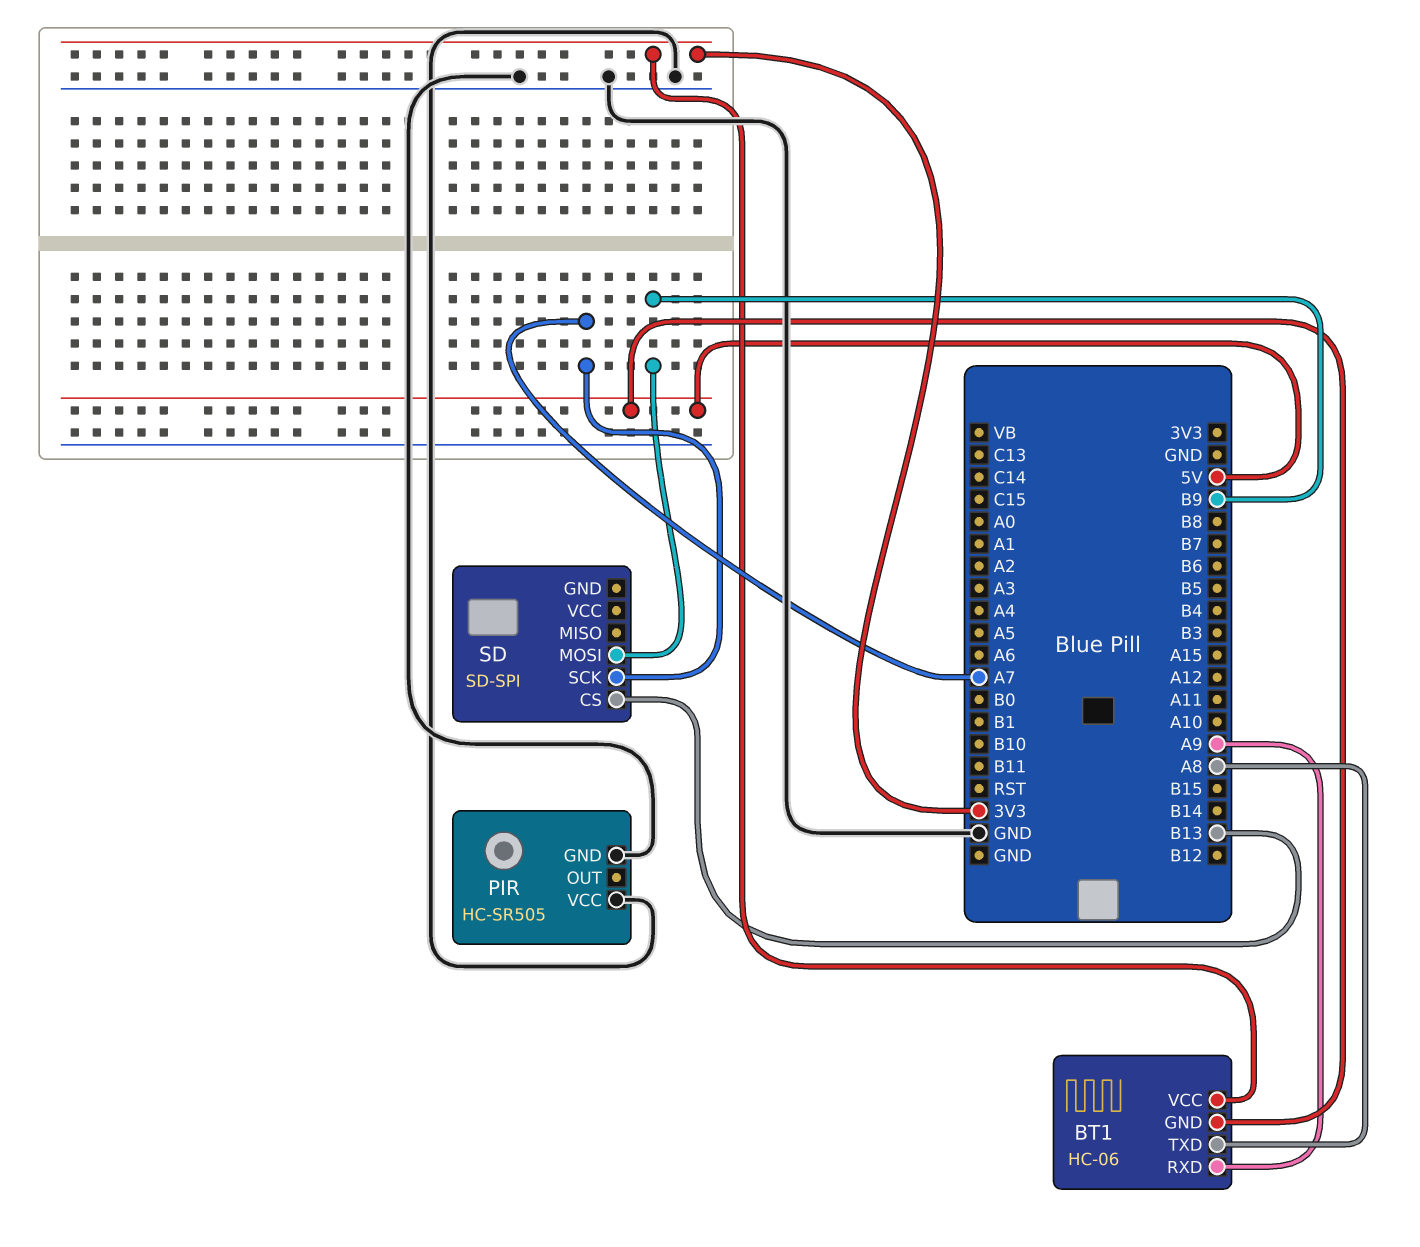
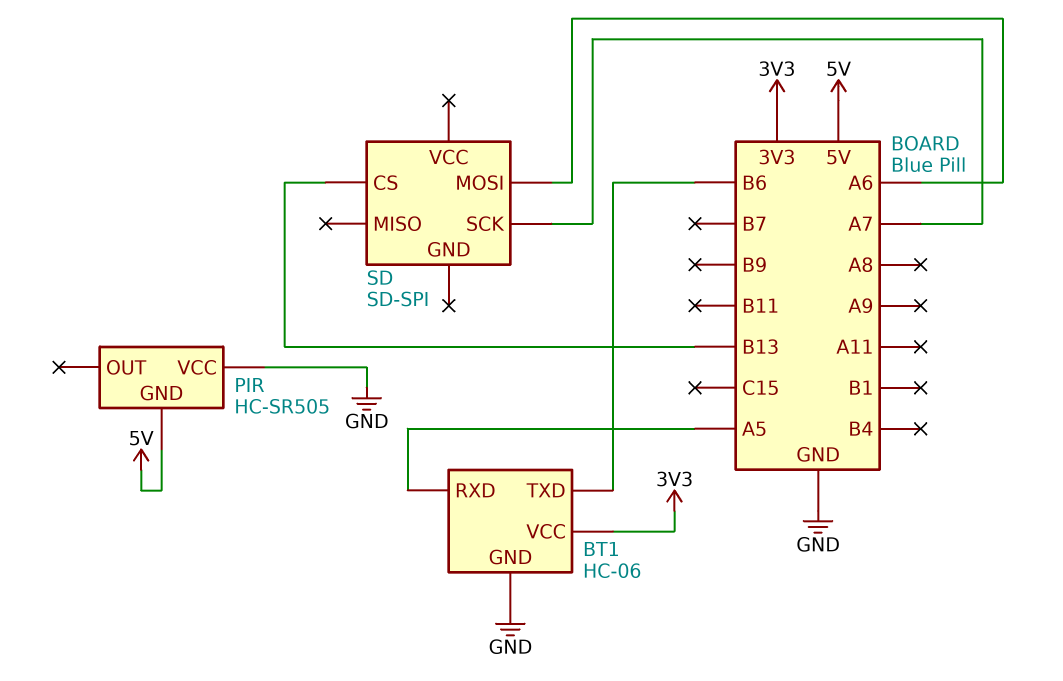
BT1 pin GND: 5V -> GND
BT1 pin RXD: A9 -> A5
BT1 pin TXD: A8 -> B6
PIR pin GND: GND -> 5V
SD pin MOSI: B9 -> A6

